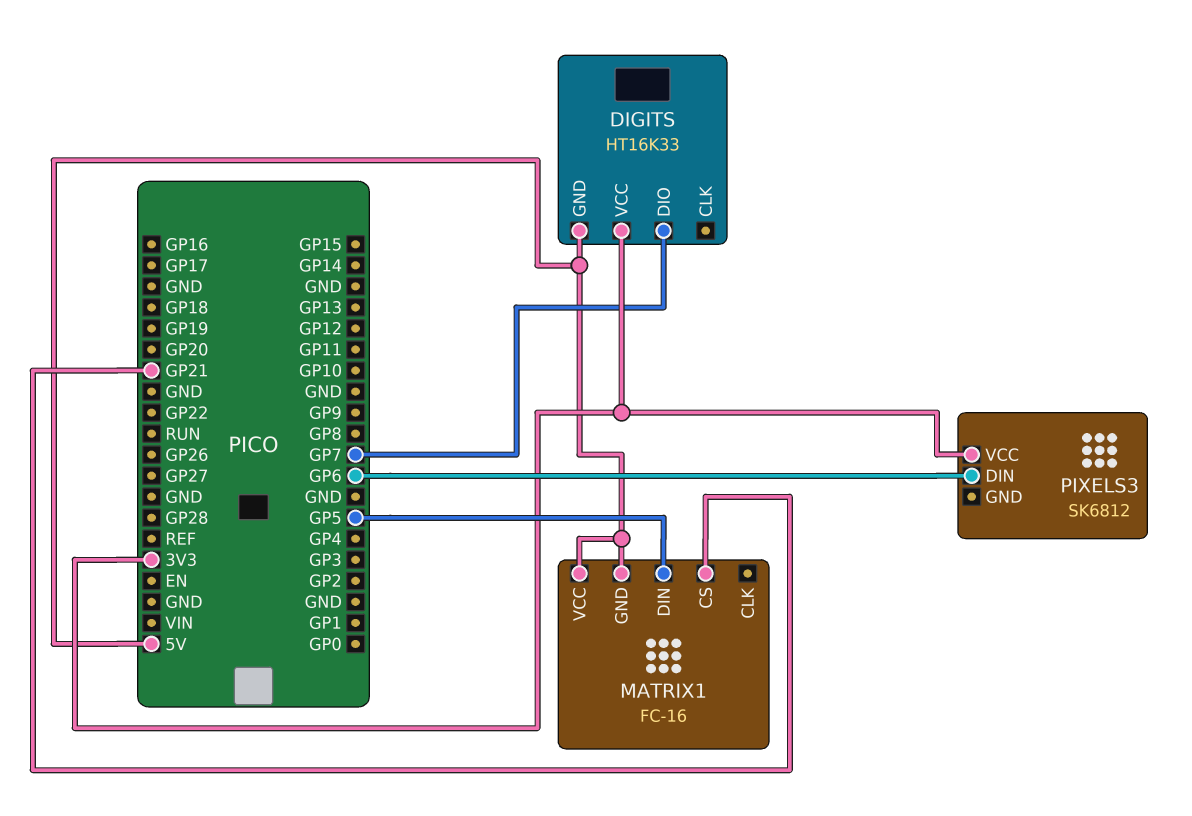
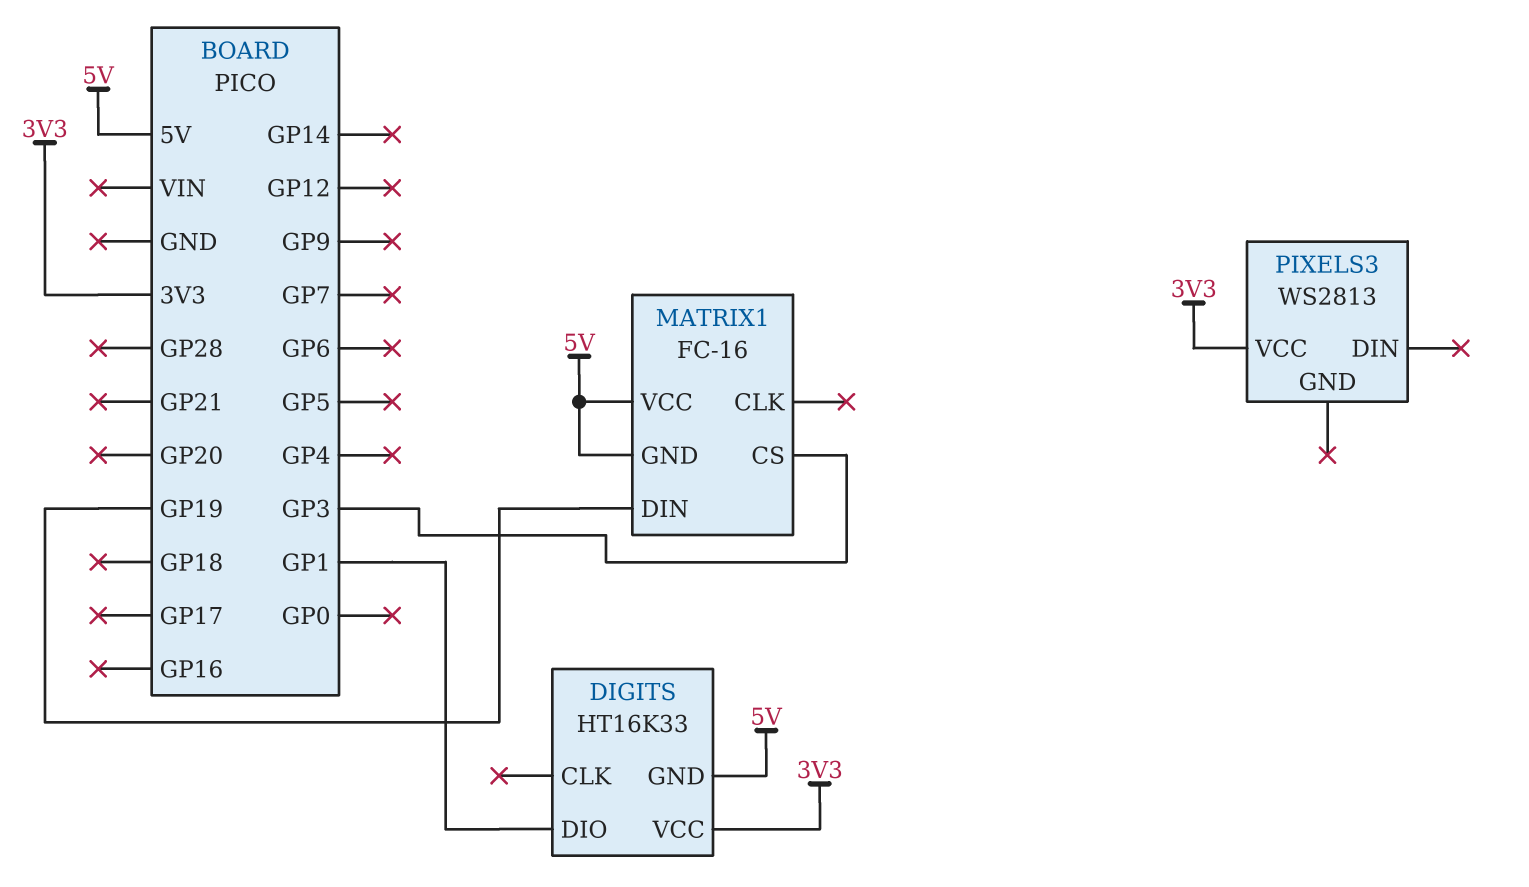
DIGITS pin DIO: GP7 -> GP1
MATRIX1 pin CS: GP21 -> GP3
MATRIX1 pin DIN: GP5 -> GP19
PIXELS3: SK6812 -> WS2813
PIXELS3 pin DIN: GP6 -> none

